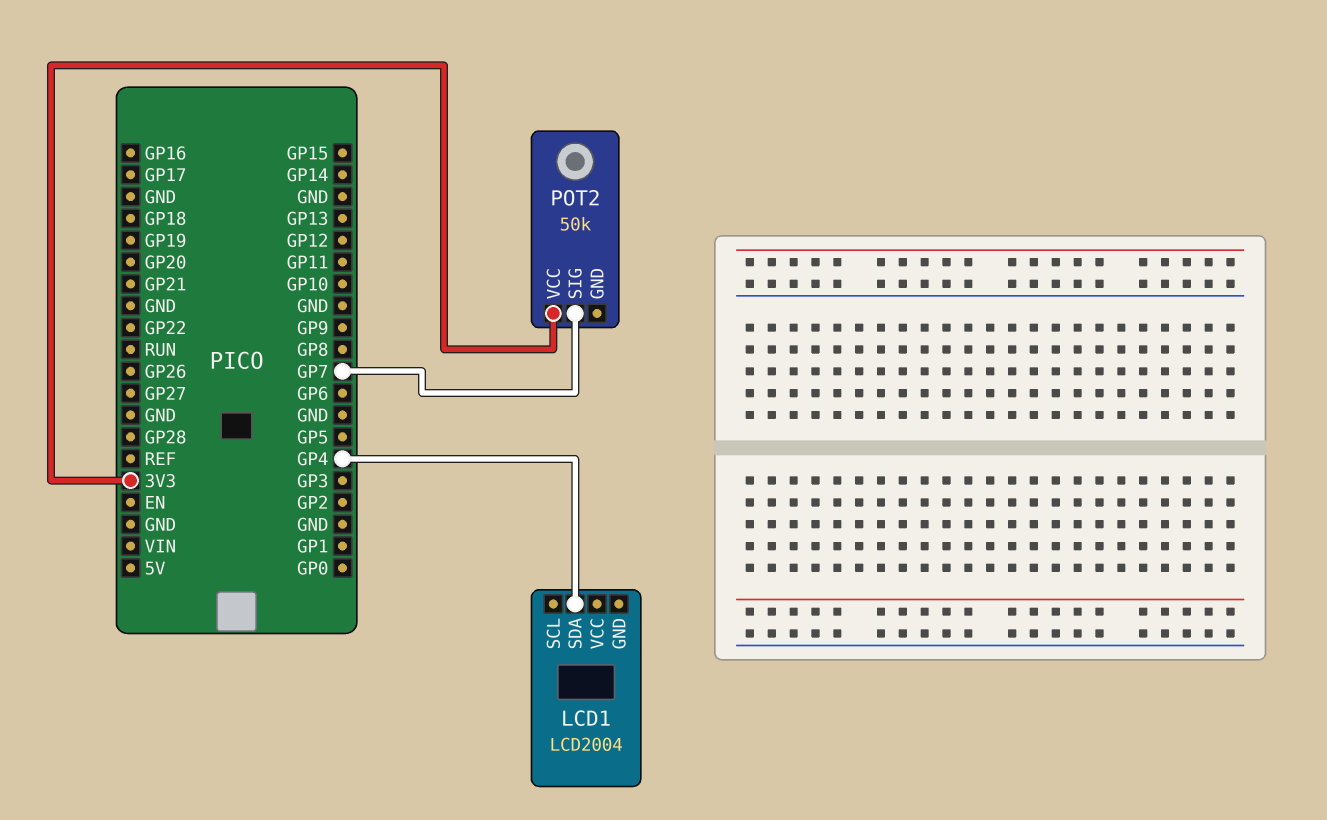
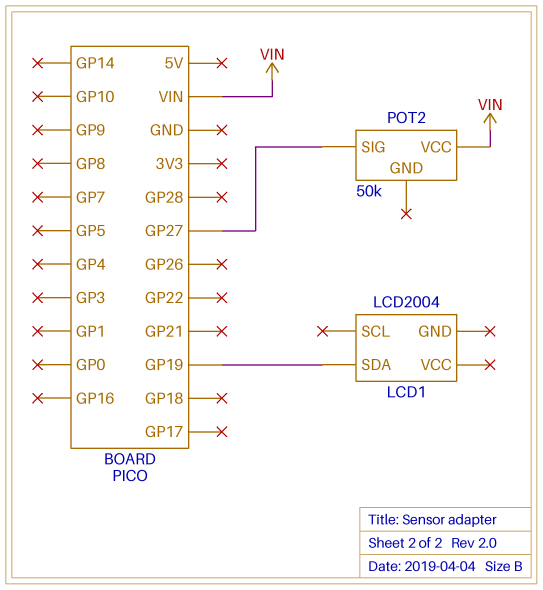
LCD1 pin SDA: GP4 -> GP19
POT2 pin SIG: GP7 -> GP27
POT2 pin VCC: 3V3 -> VIN

